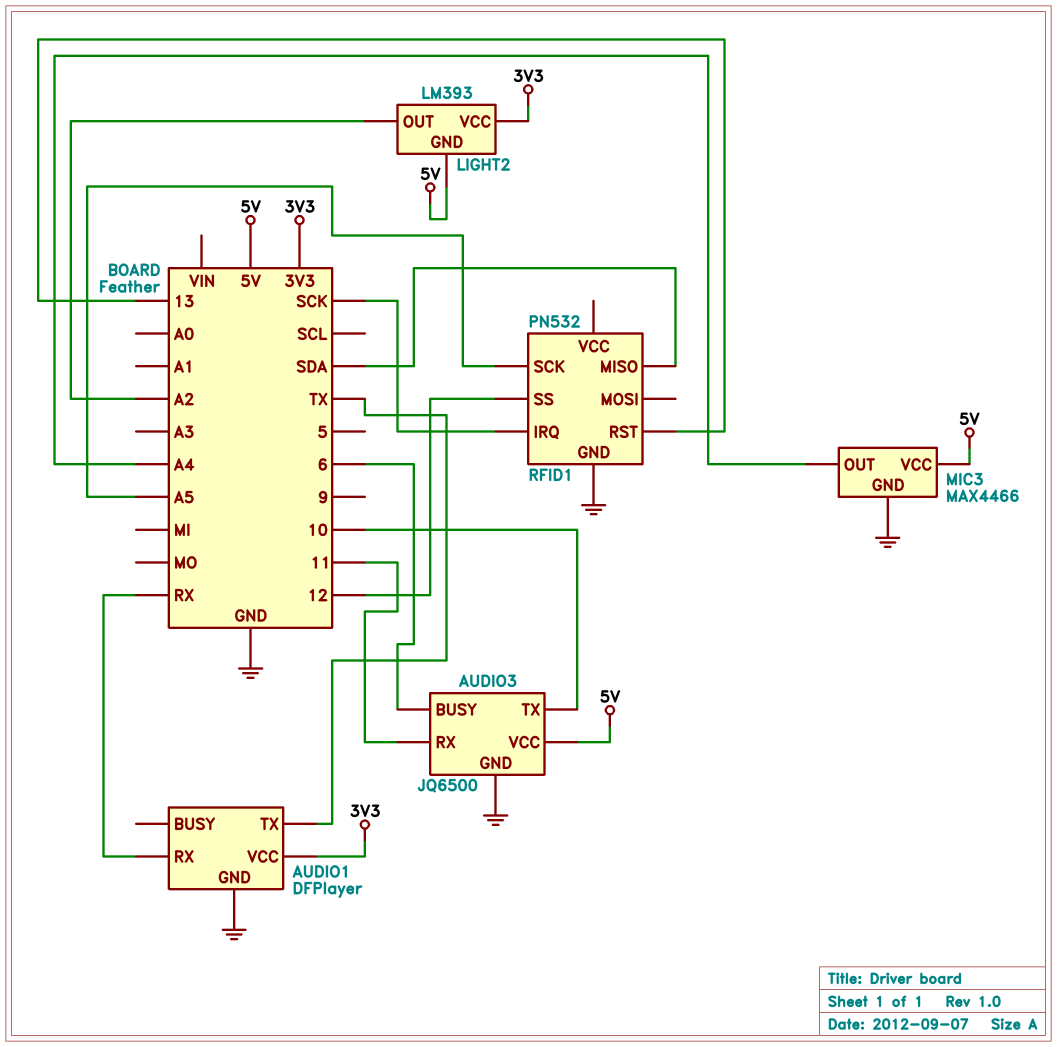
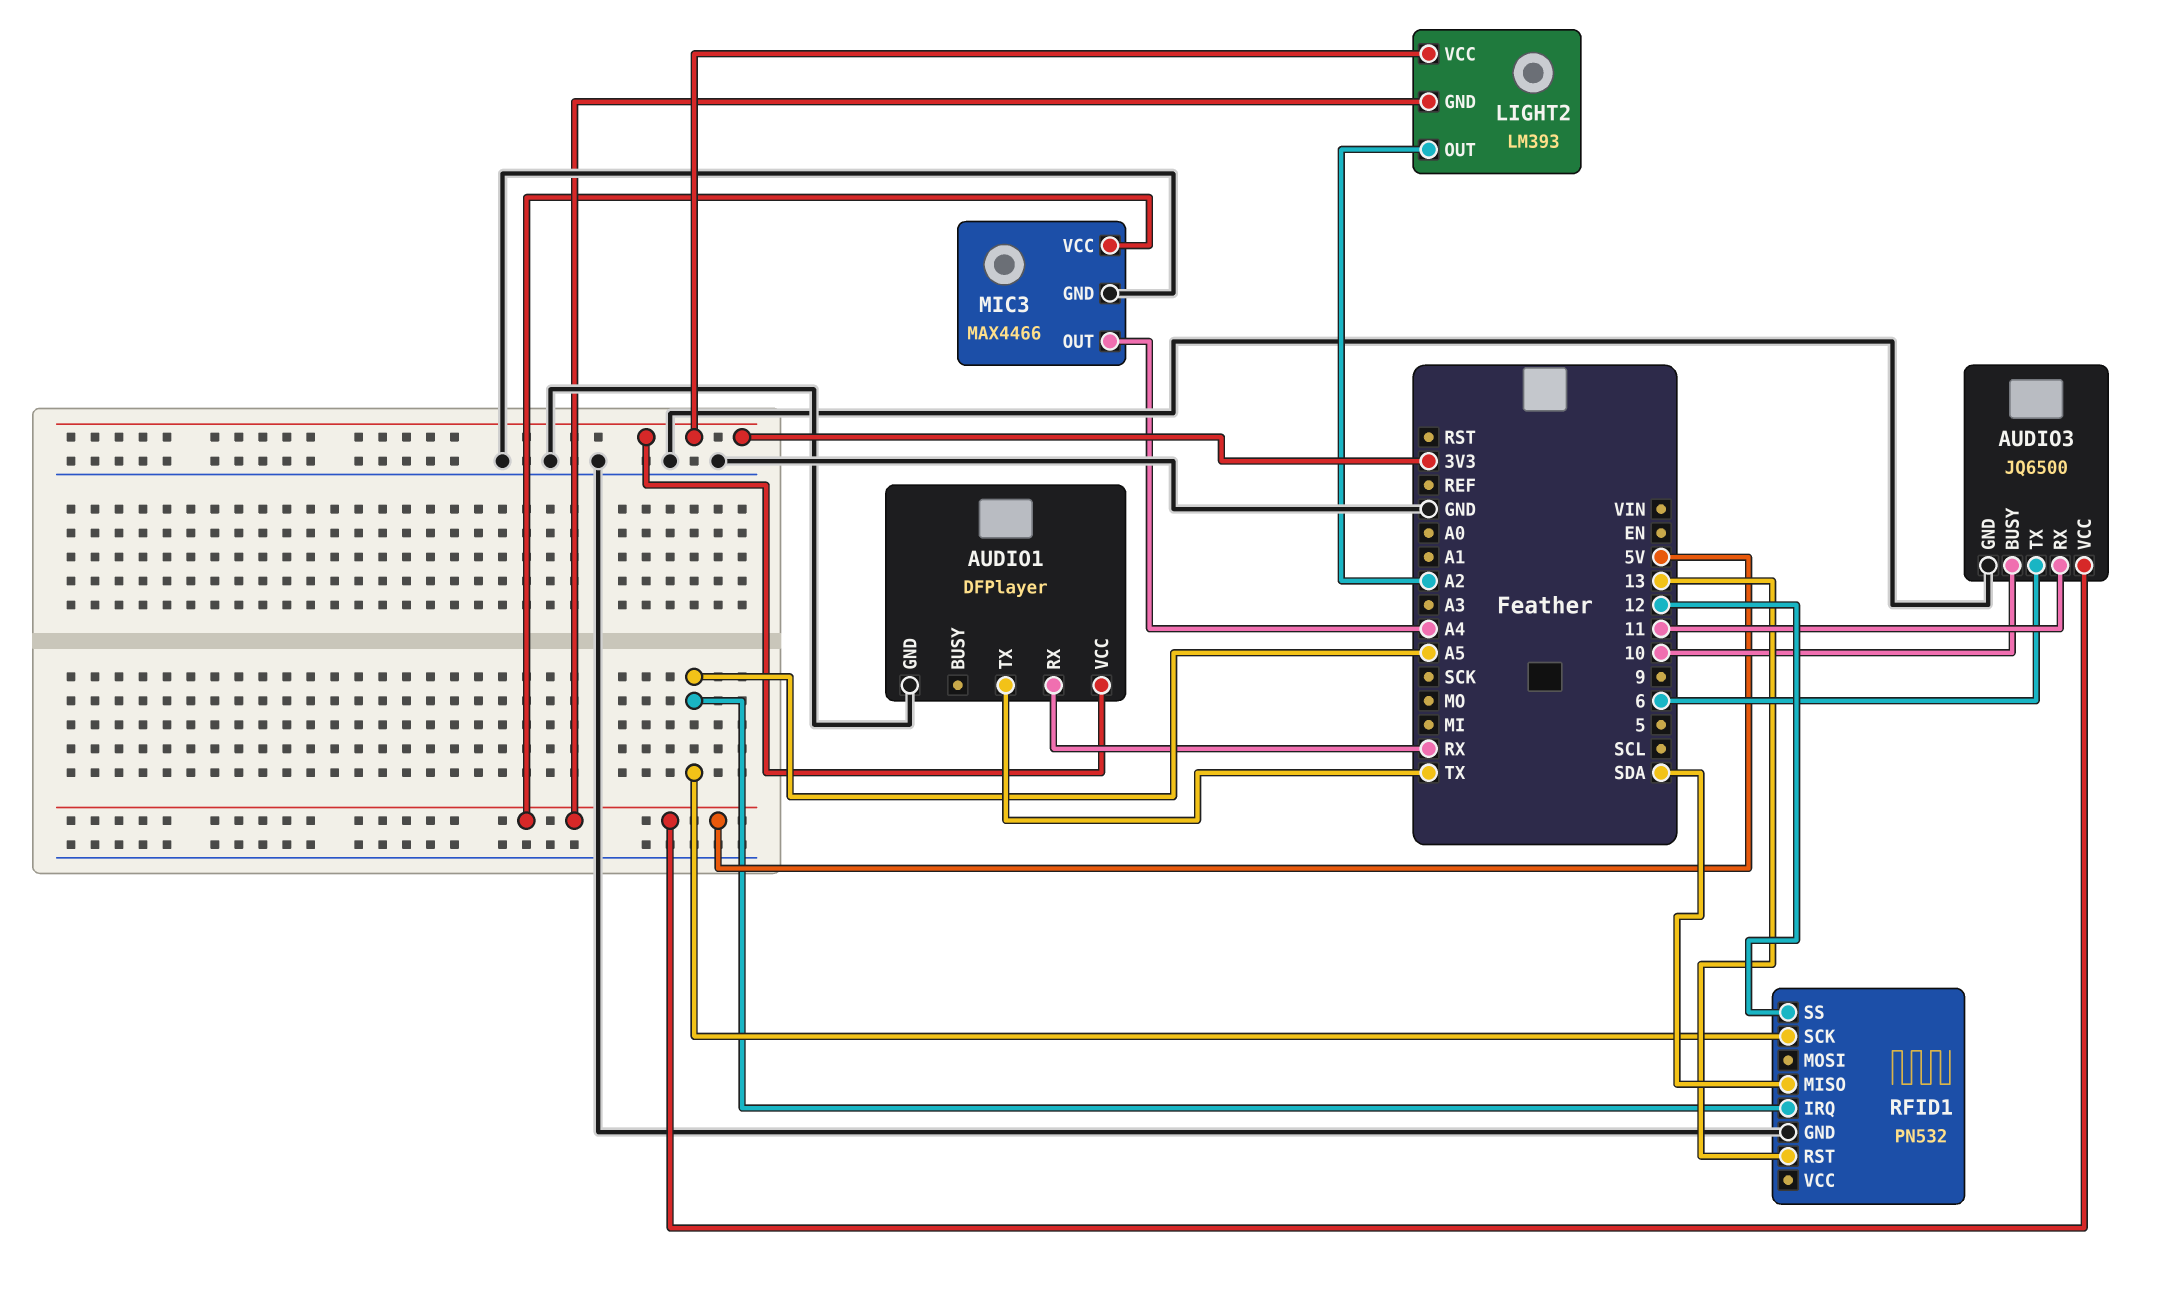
AUDIO3 pin BUSY: 6 -> 10
AUDIO3 pin TX: 10 -> 6
RFID1 pin IRQ: SCK -> A5

